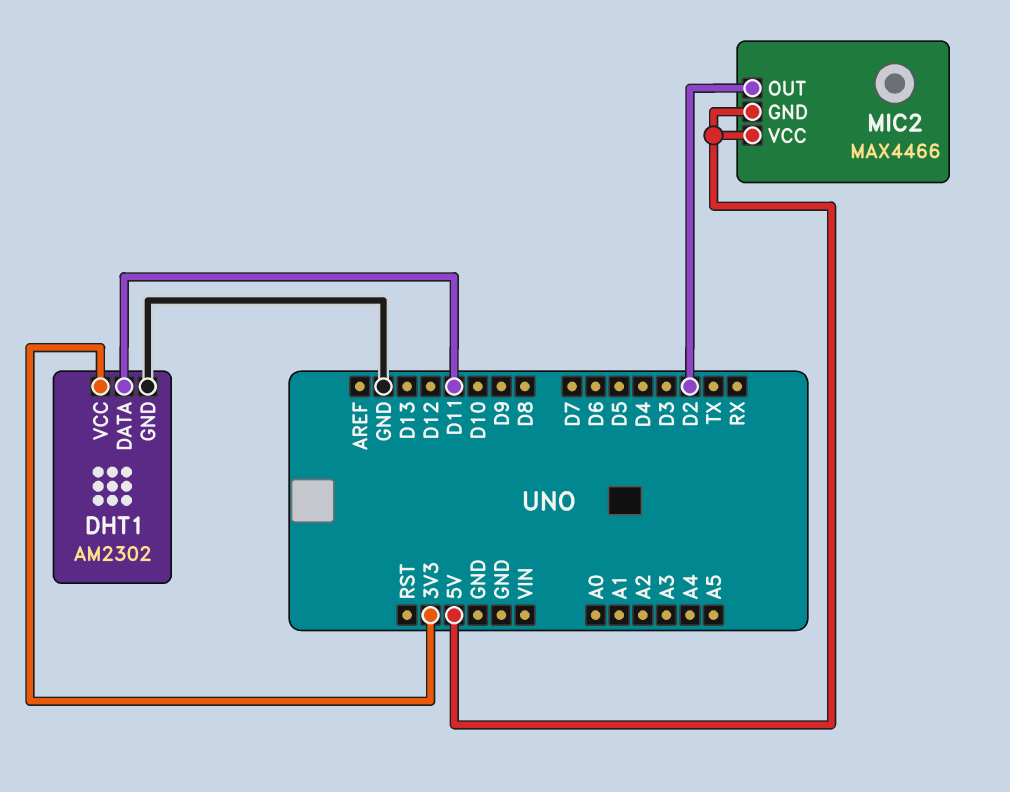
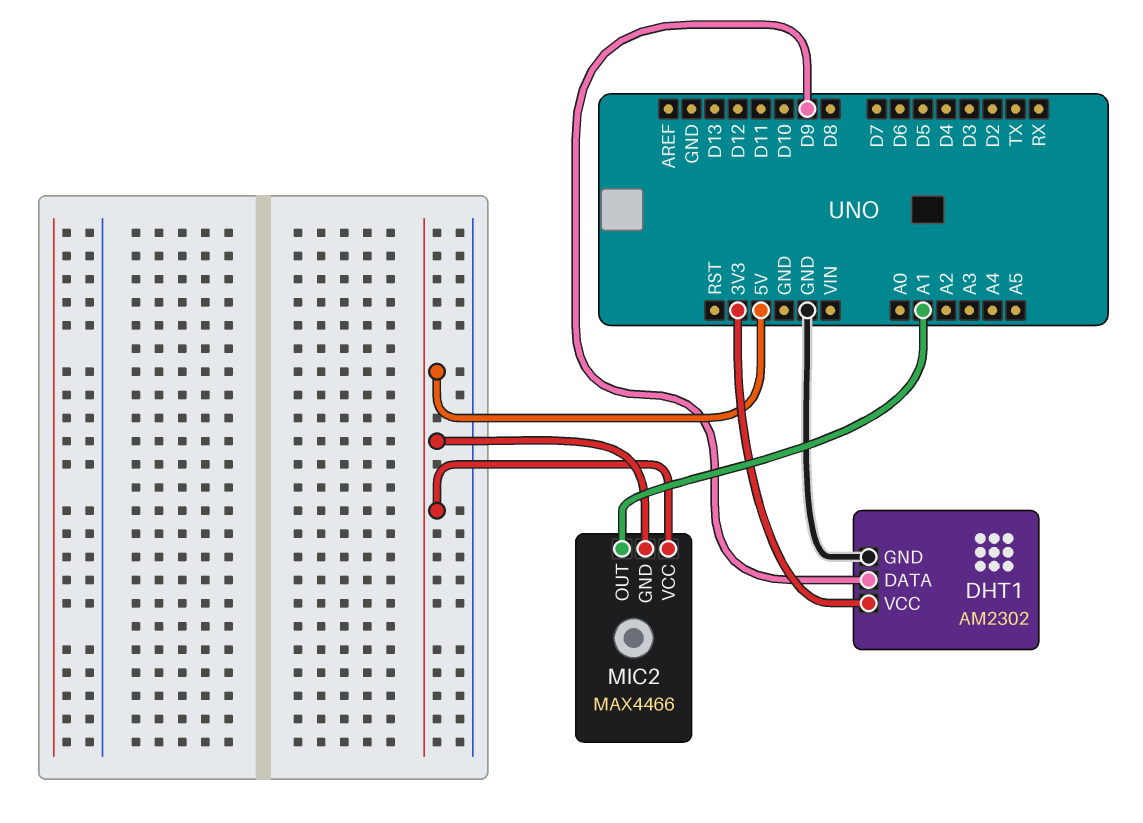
DHT1 pin DATA: D11 -> D9
MIC2 pin OUT: D2 -> A1

